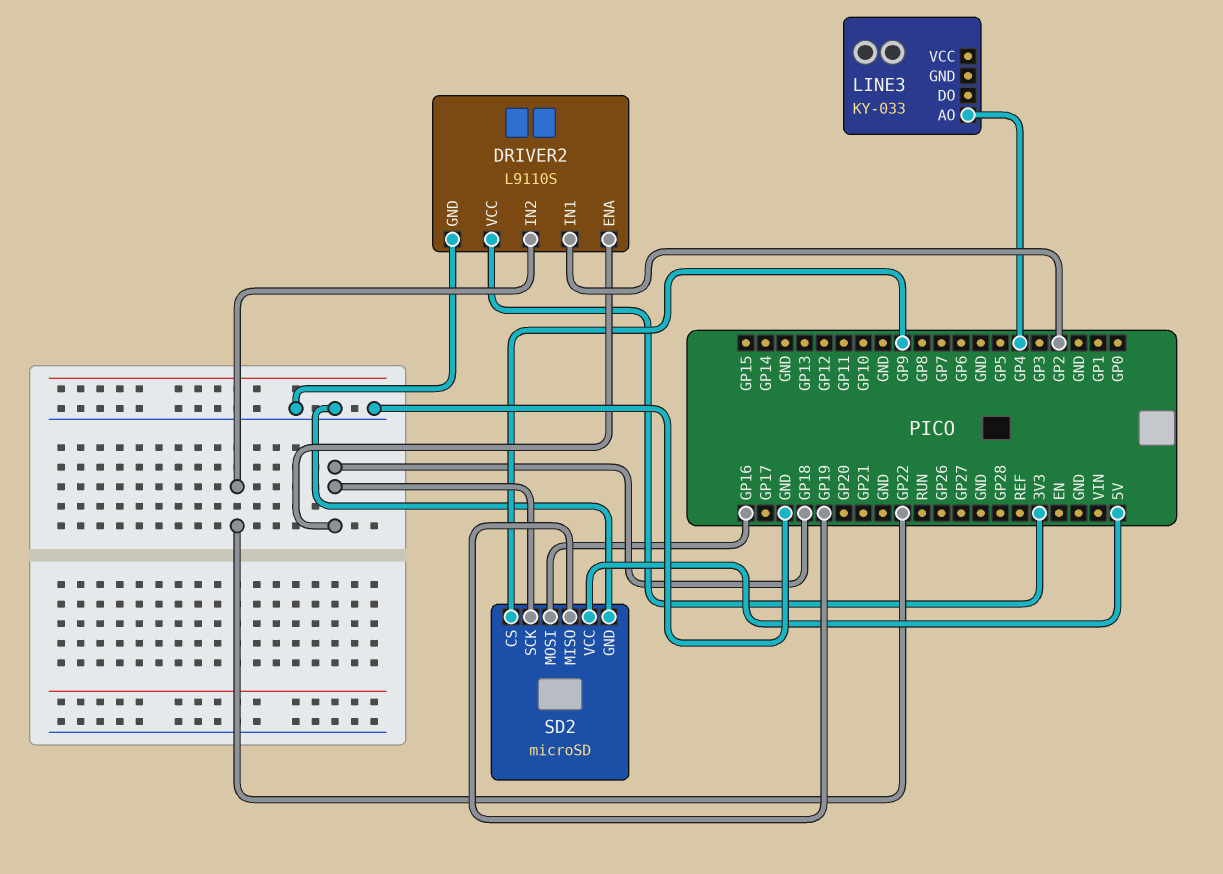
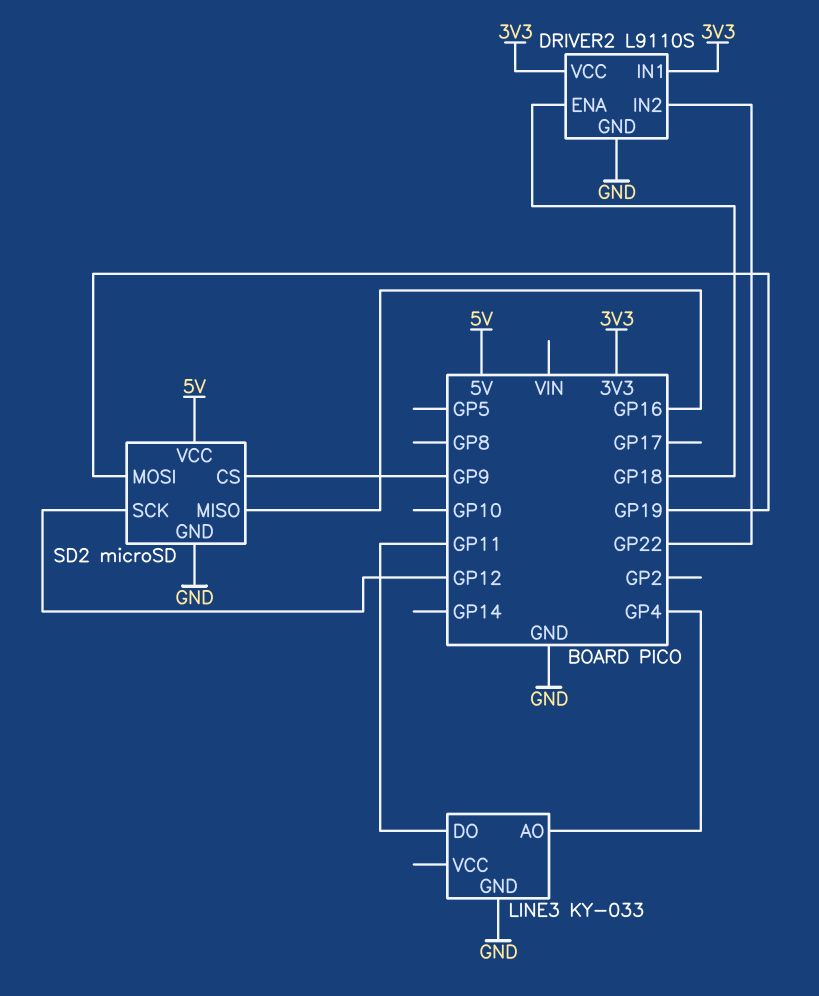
DRIVER2 pin IN1: GP2 -> 3V3
LINE3 pin DO: none -> GP11
LINE3 pin GND: none -> GND
SD2 pin MISO: GP19 -> GP16
SD2 pin MOSI: GP16 -> GP19
SD2 pin SCK: GP18 -> GP12

